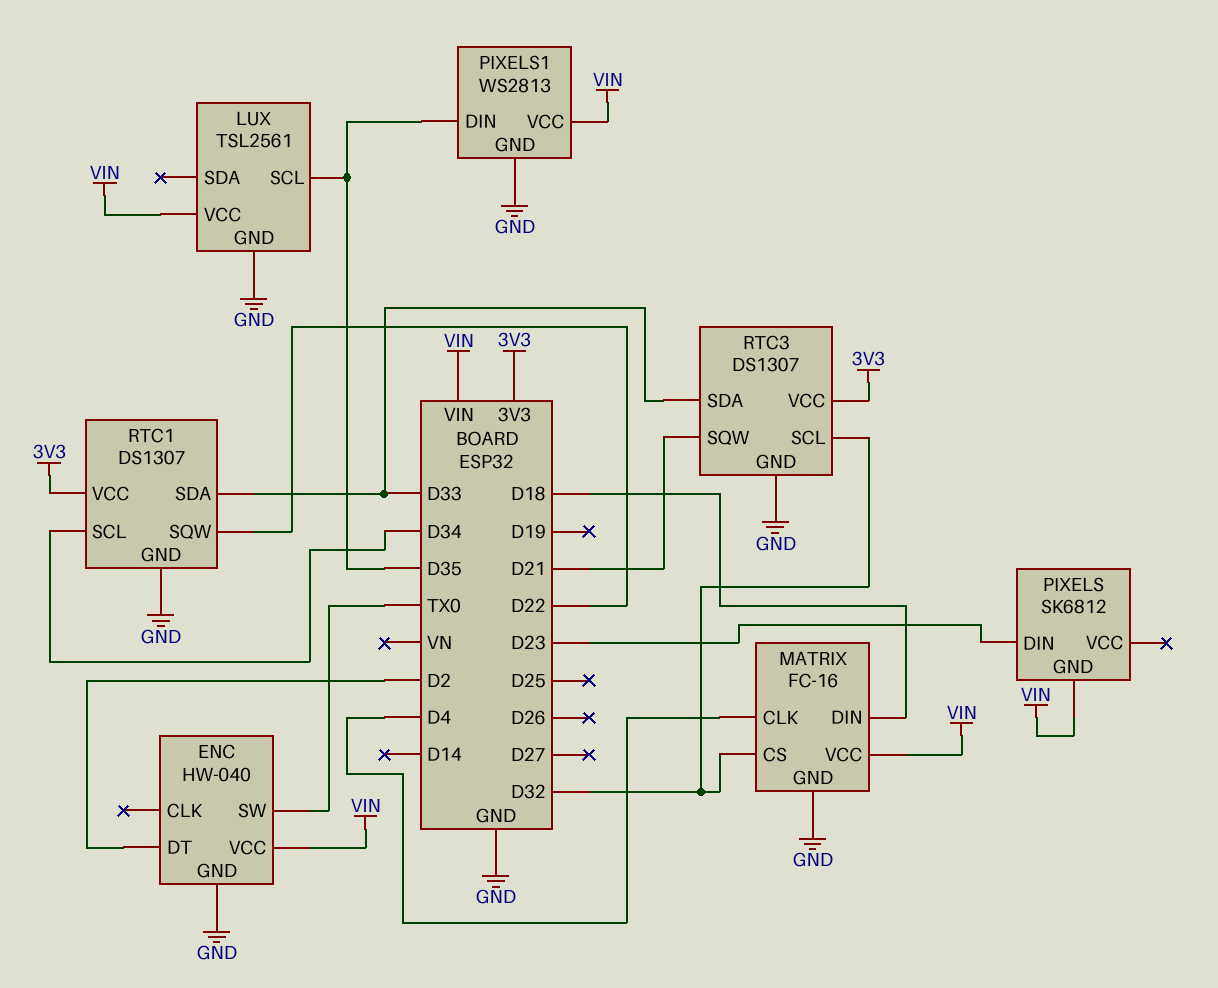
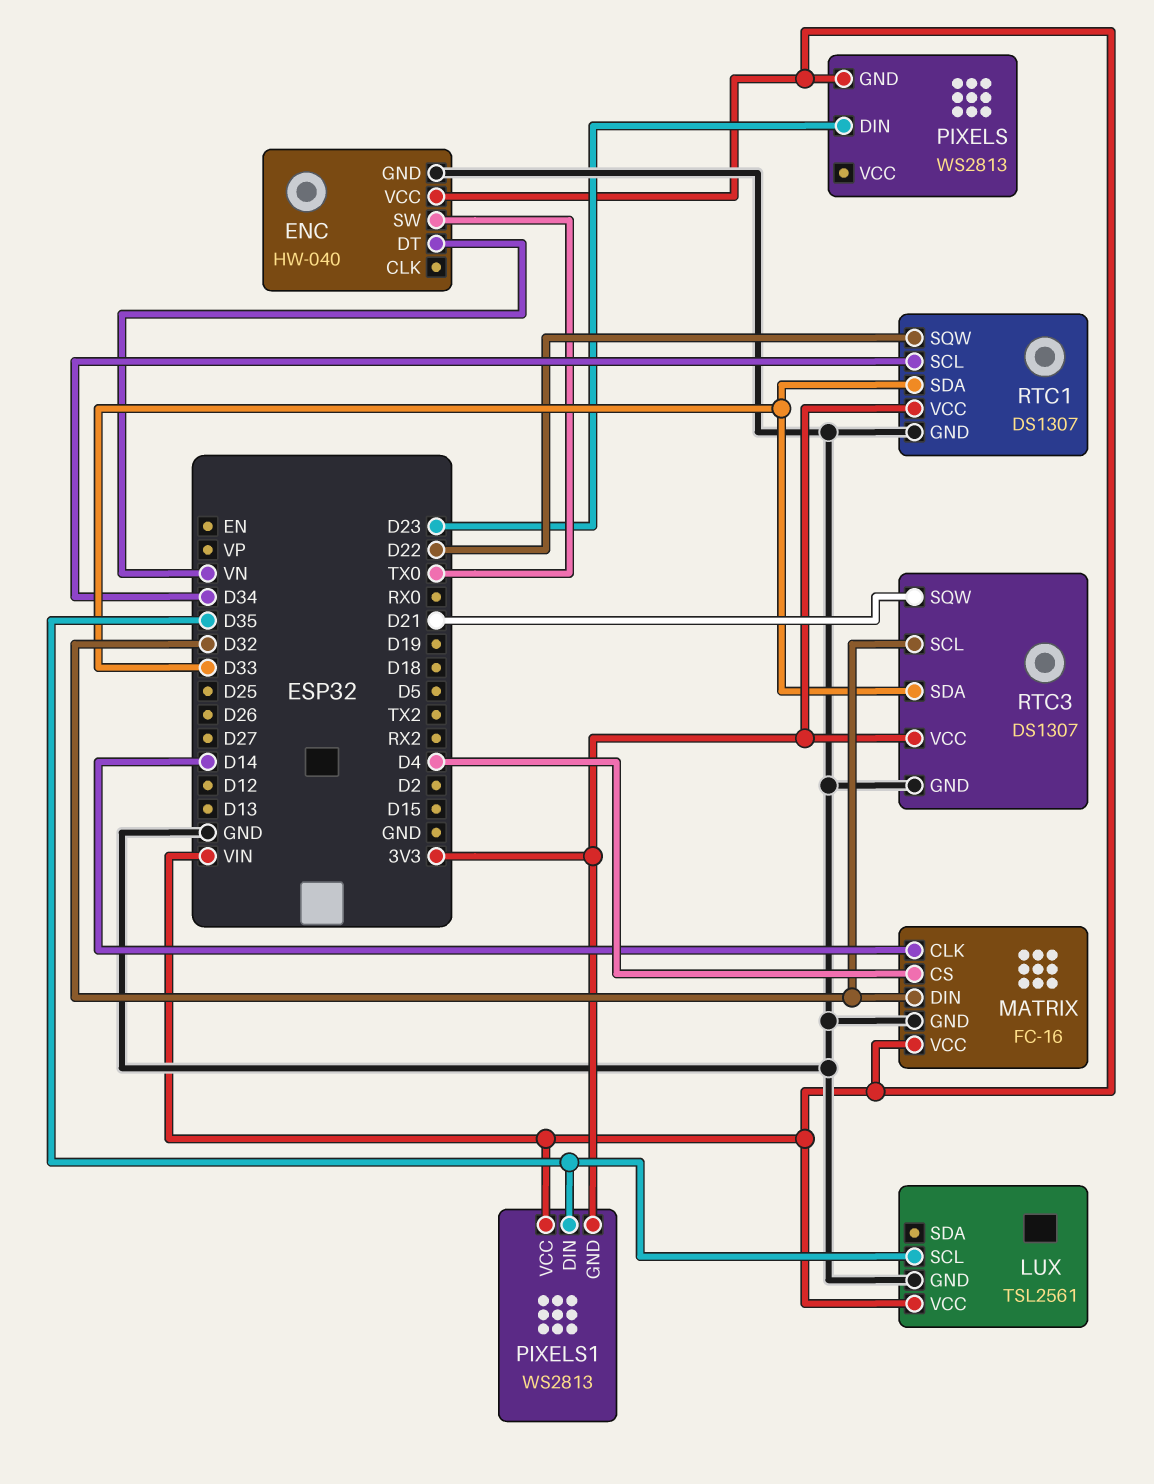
ENC pin DT: D2 -> VN
MATRIX pin CLK: D4 -> D14
MATRIX pin CS: D32 -> D4
MATRIX pin DIN: D18 -> D32
PIXELS: SK6812 -> WS2813
PIXELS1 pin GND: GND -> 3V3

